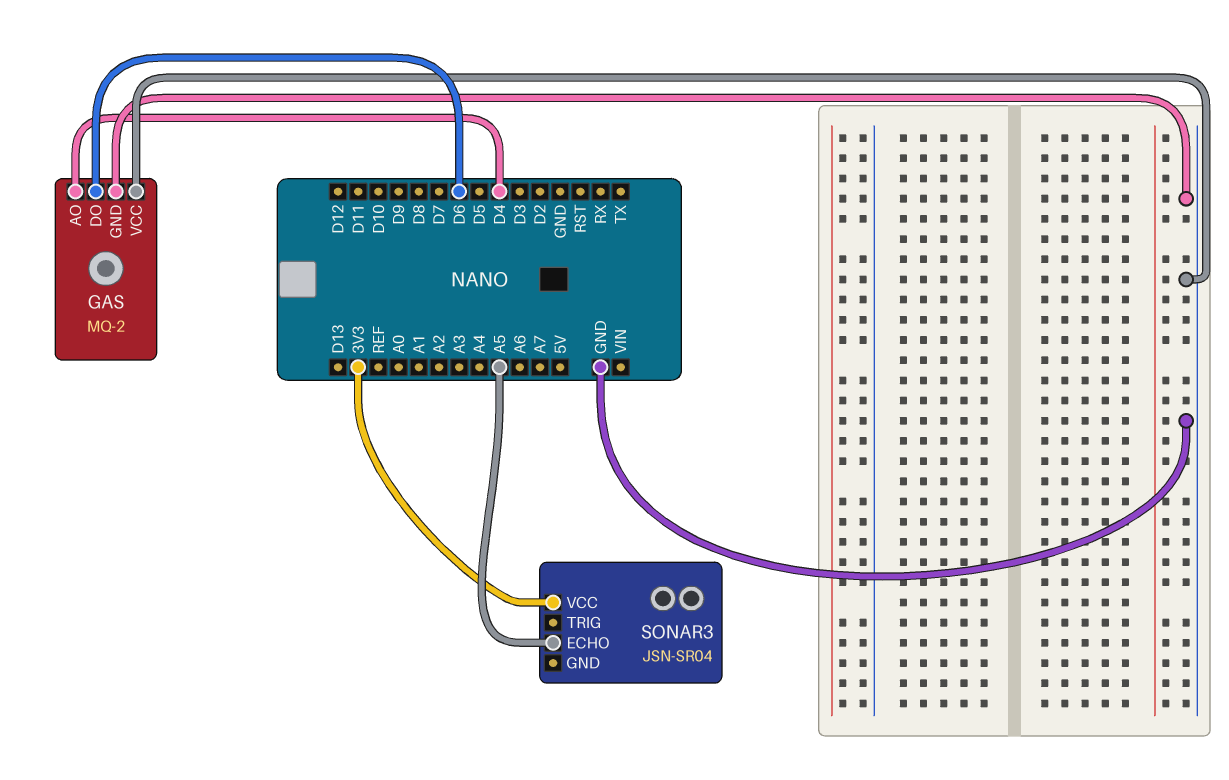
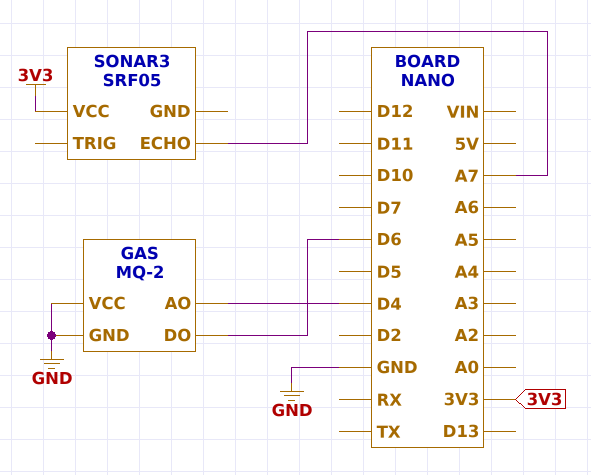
SONAR3: JSN-SR04 -> SRF05
SONAR3 pin ECHO: A5 -> A7

